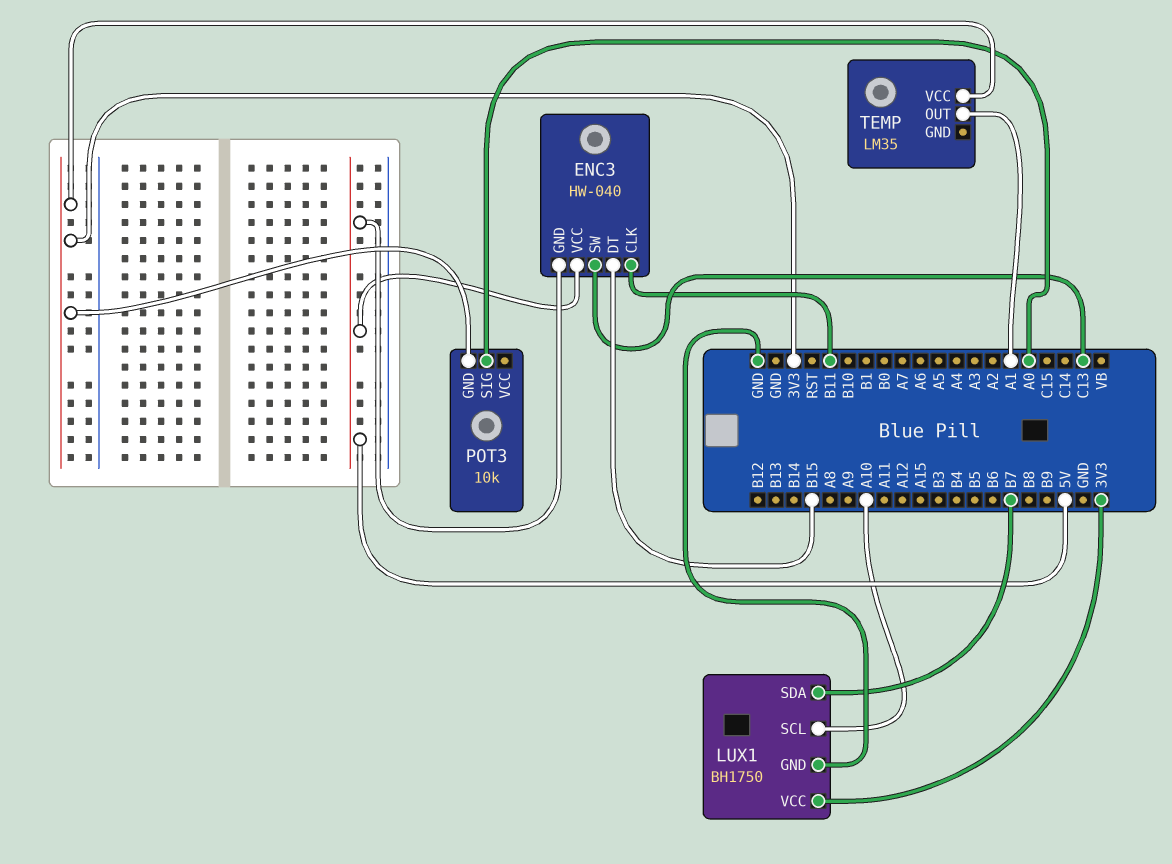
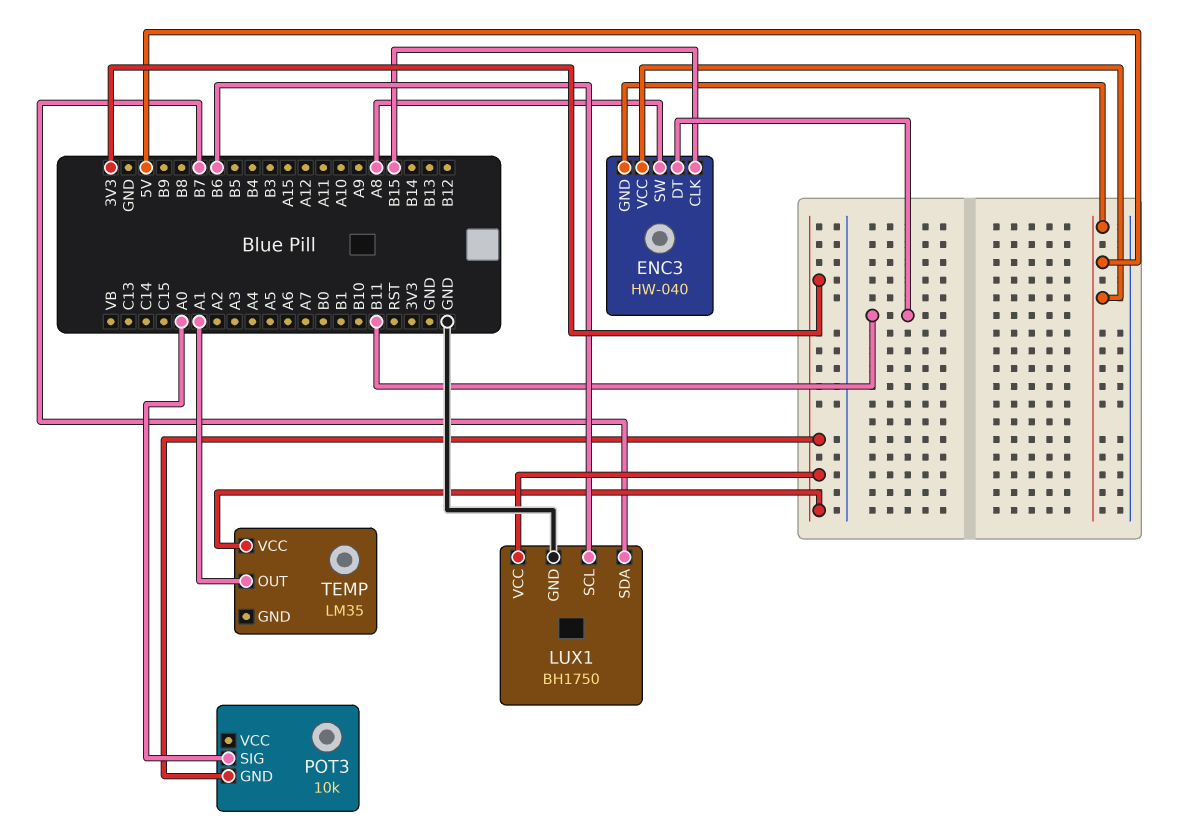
ENC3 pin CLK: B11 -> B15
ENC3 pin DT: B15 -> B11
ENC3 pin SW: C13 -> A8
LUX1 pin SCL: A10 -> B6

